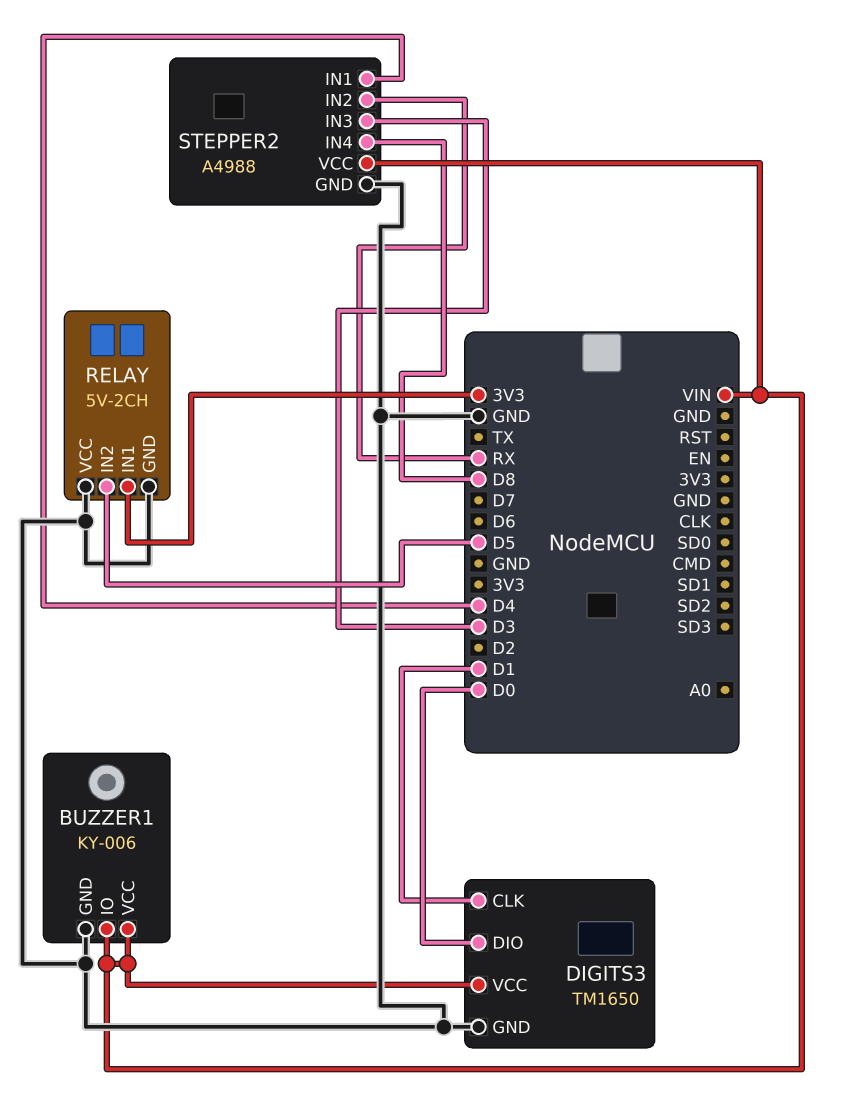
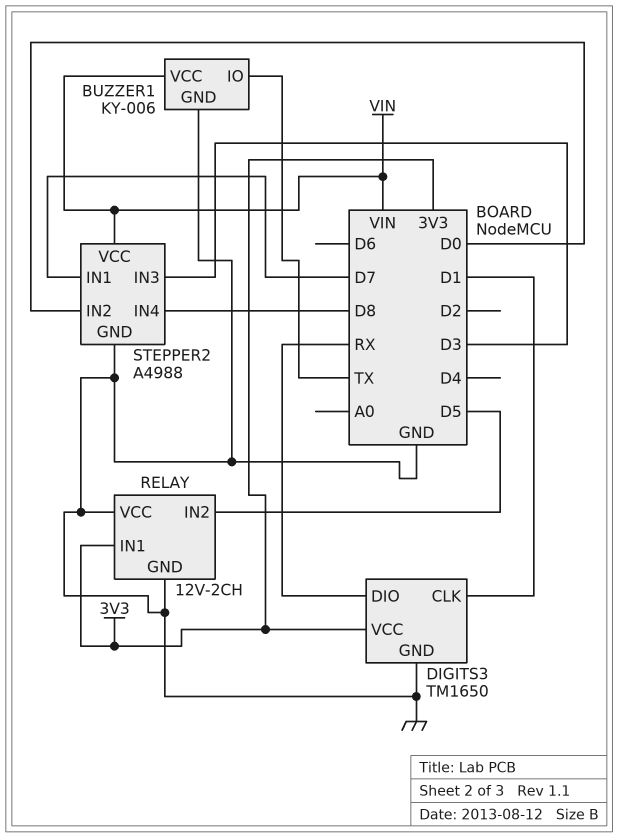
BUZZER1 pin IO: VIN -> TX
DIGITS3 pin DIO: D0 -> RX
DIGITS3 pin VCC: VIN -> 3V3
RELAY: 5V-2CH -> 12V-2CH
STEPPER2 pin IN1: D4 -> D7
STEPPER2 pin IN2: RX -> D0

